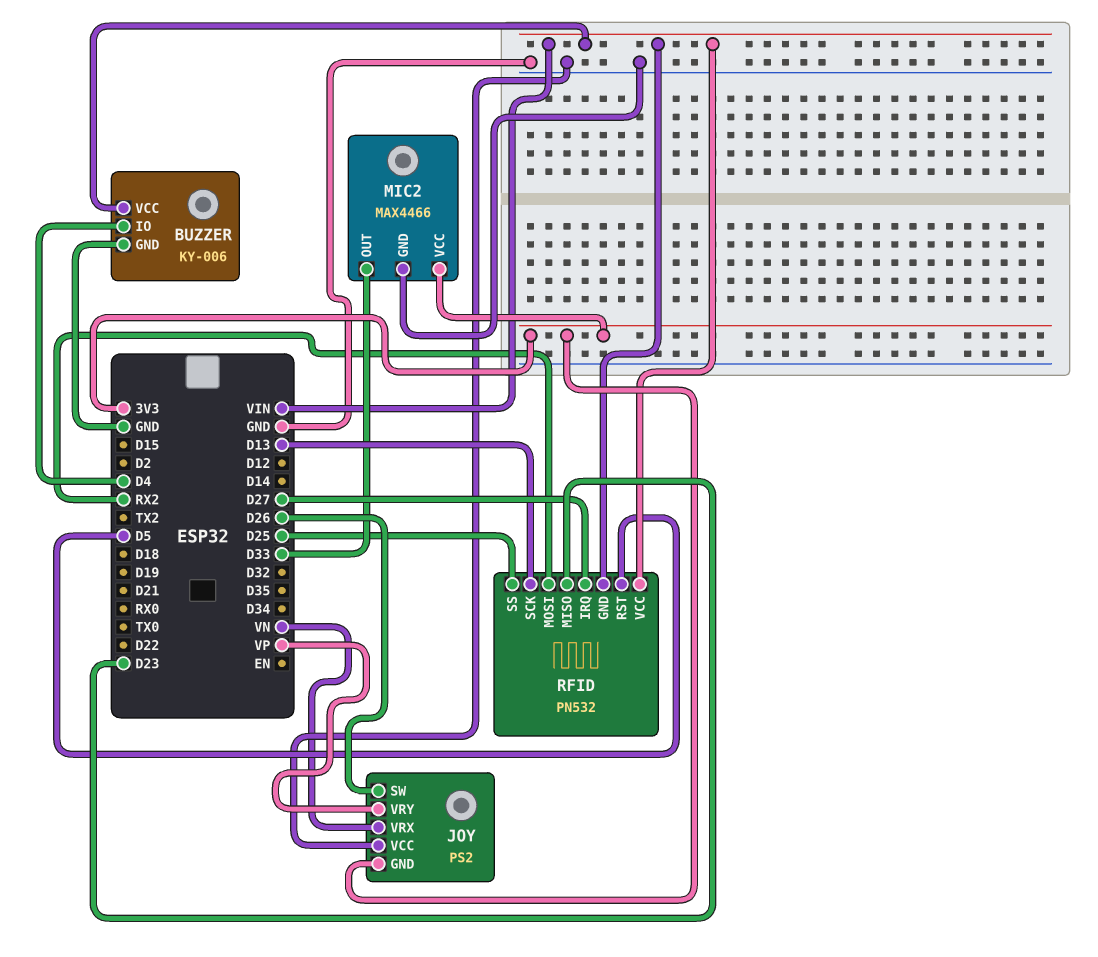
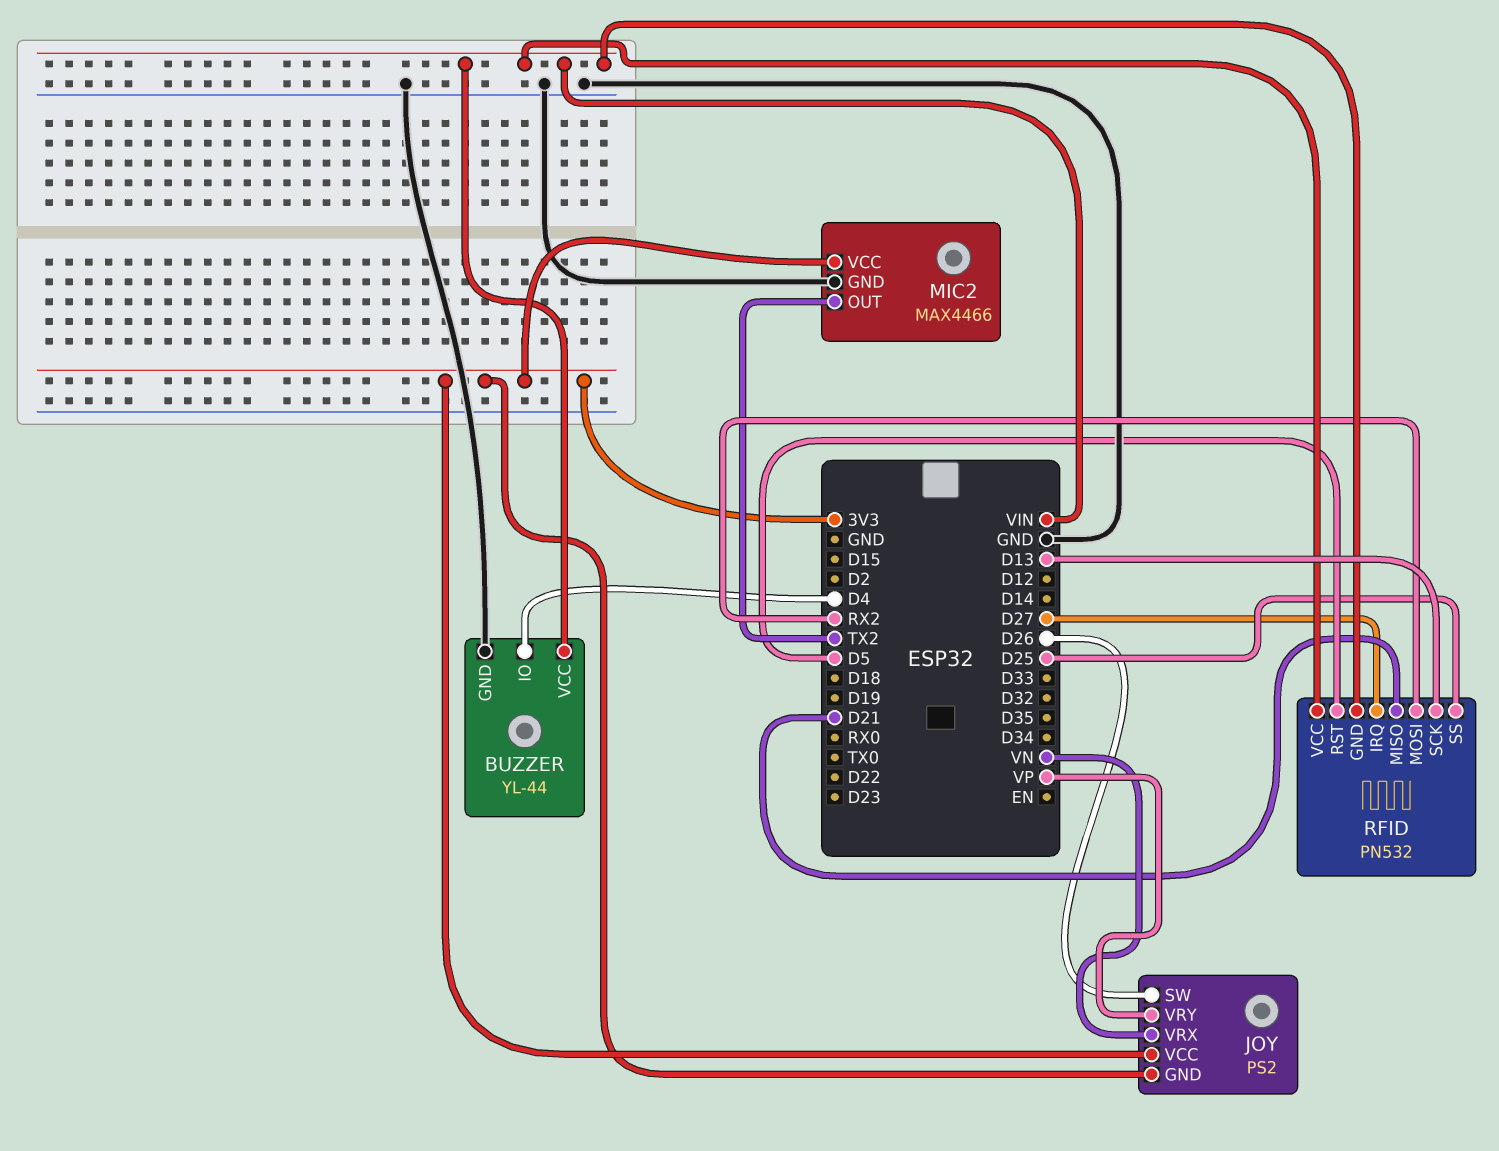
BUZZER: KY-006 -> YL-44
JOY pin VCC: GND -> 3V3
MIC2 pin OUT: D33 -> TX2
RFID pin MISO: D23 -> D21

